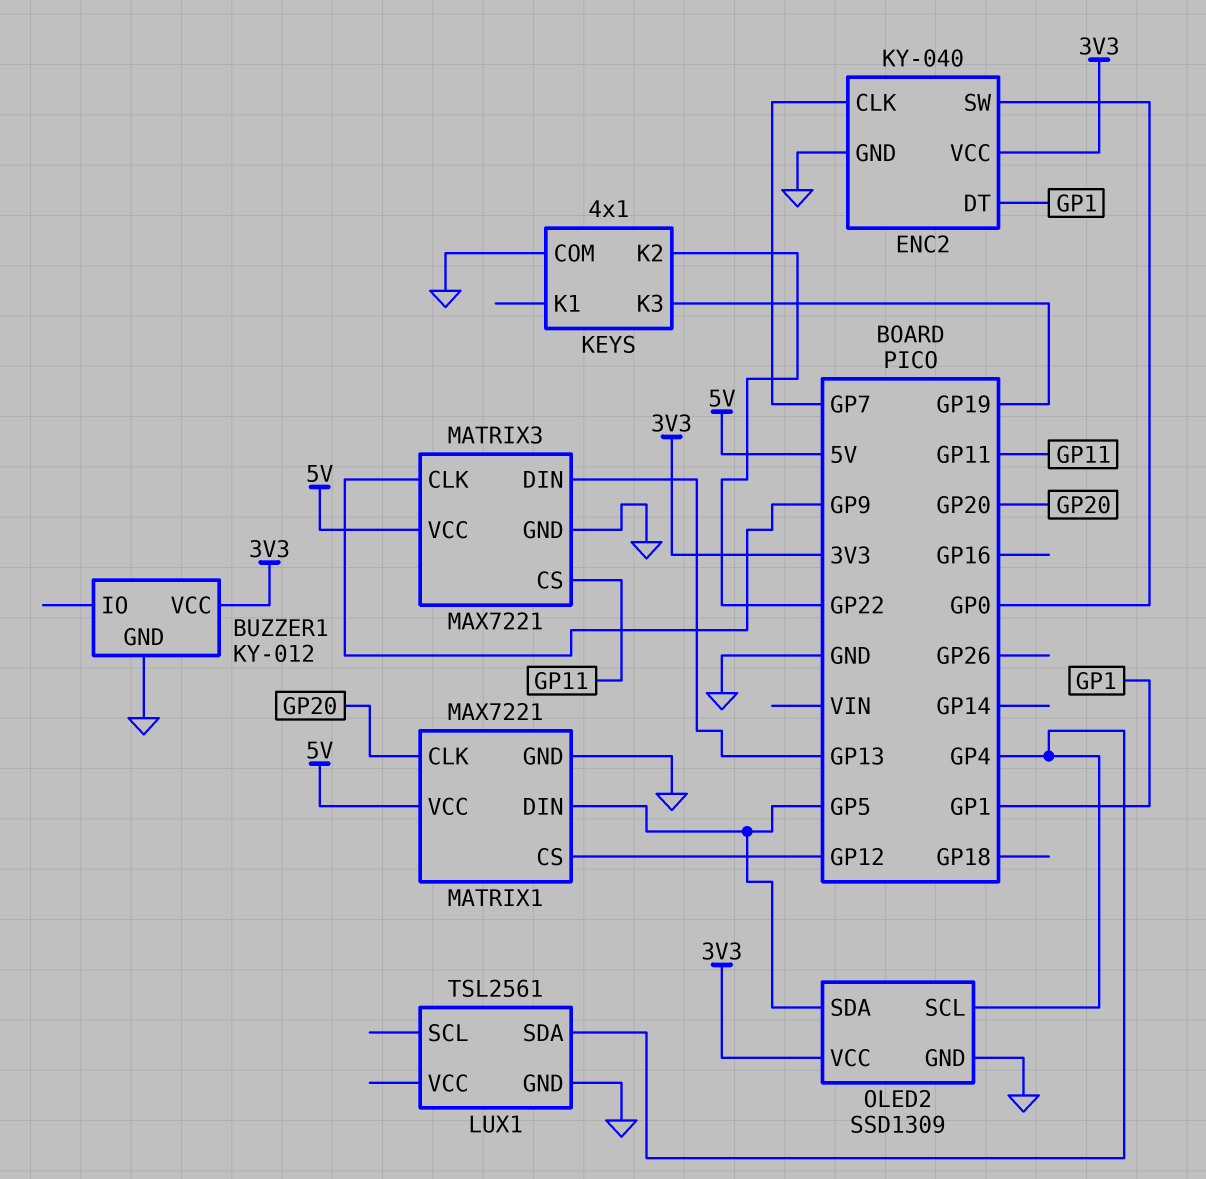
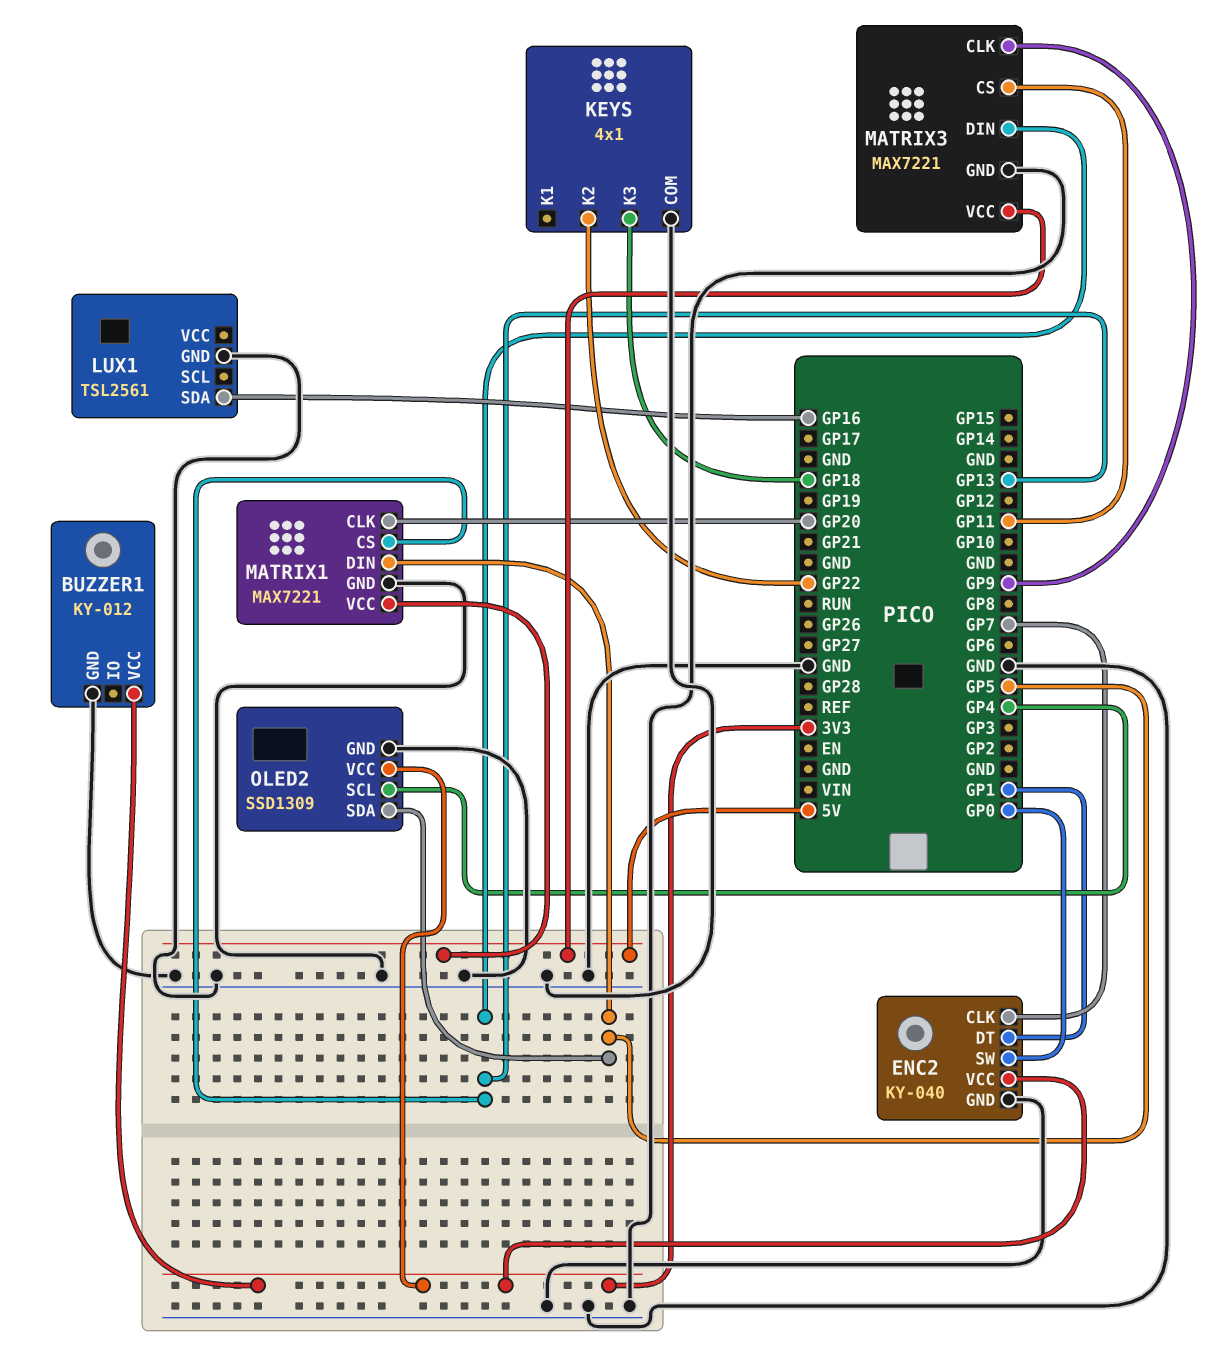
KEYS pin K3: GP19 -> GP18
LUX1 pin SDA: GP4 -> GP16
MATRIX1 pin CS: GP12 -> GP13

